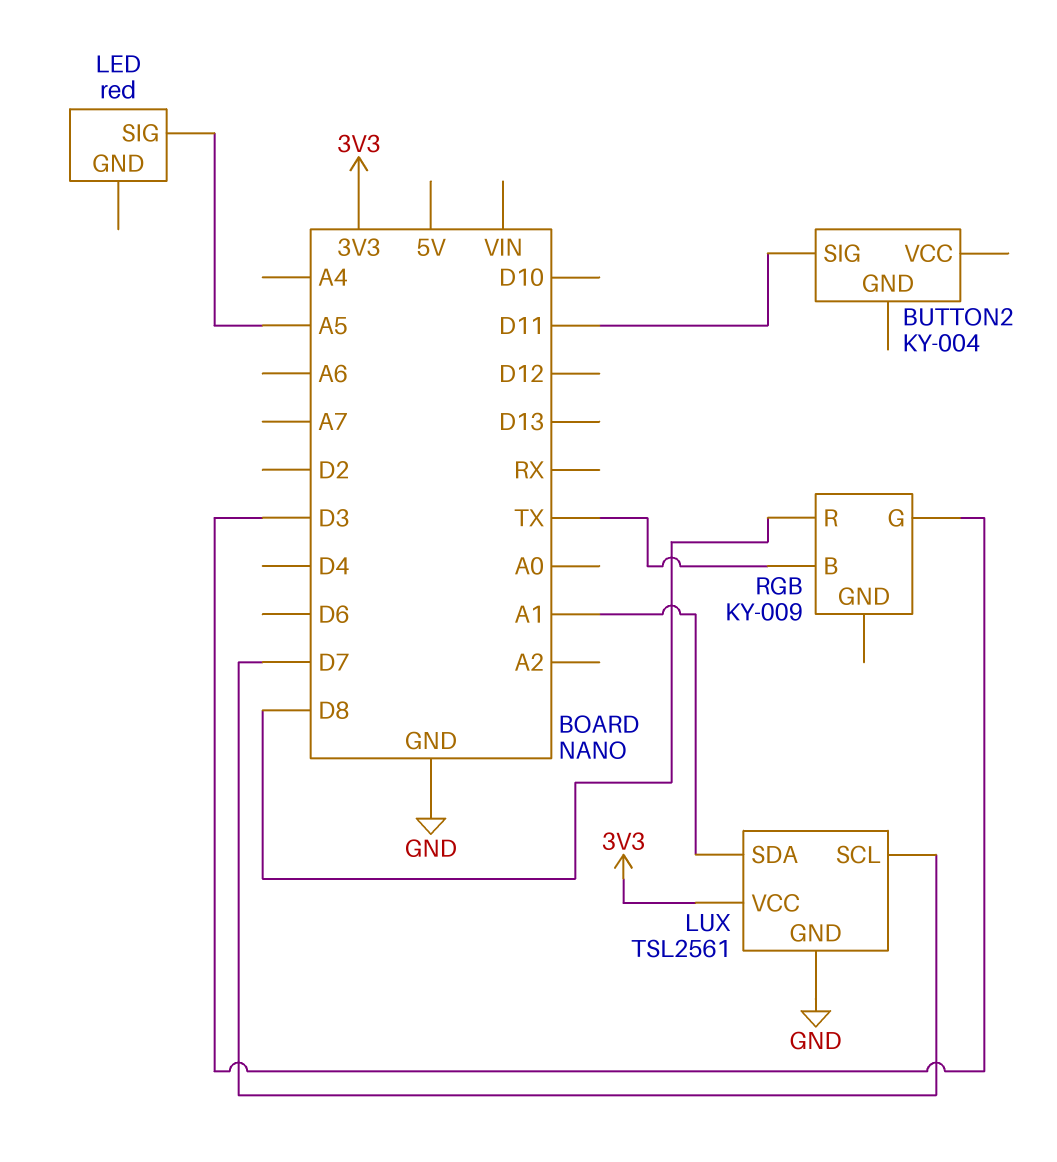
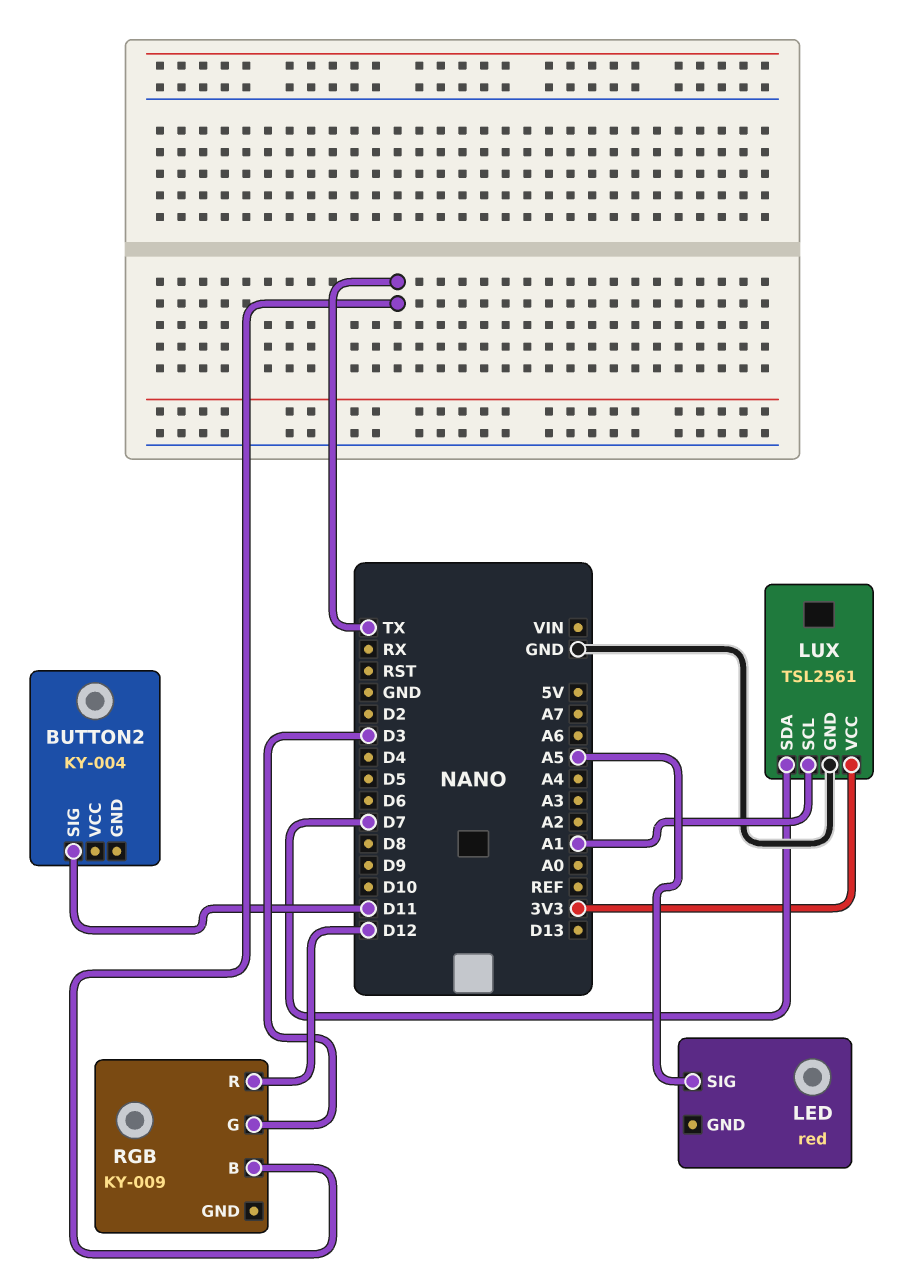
LUX pin SCL: D7 -> A1
LUX pin SDA: A1 -> D7
RGB pin R: D8 -> D12

